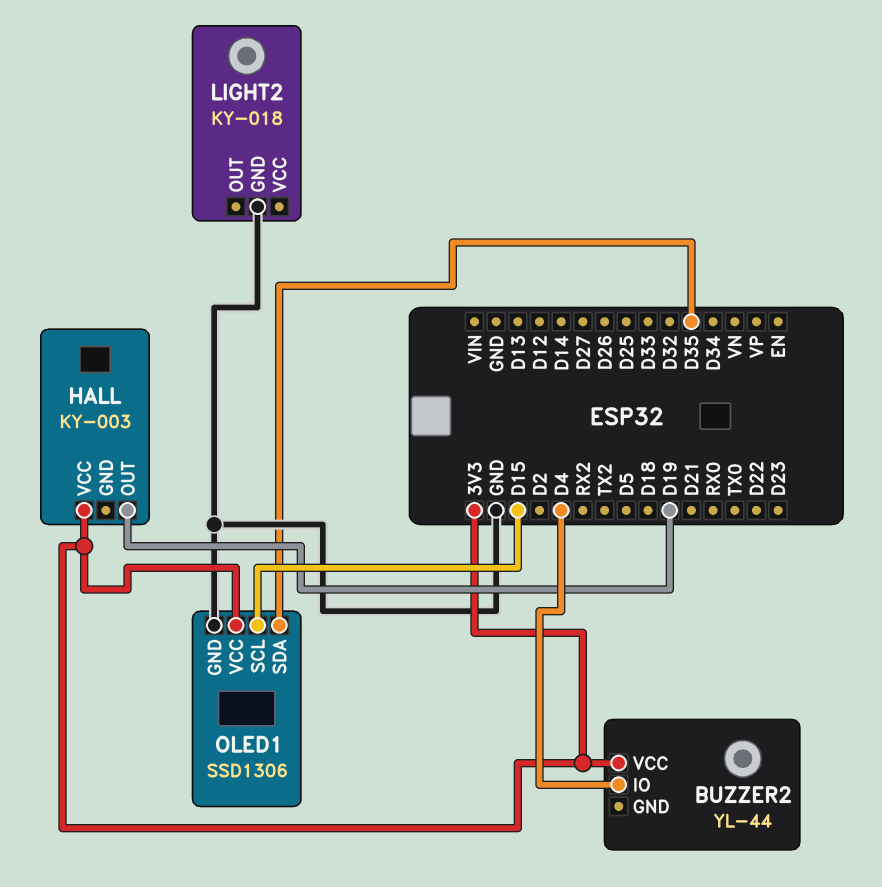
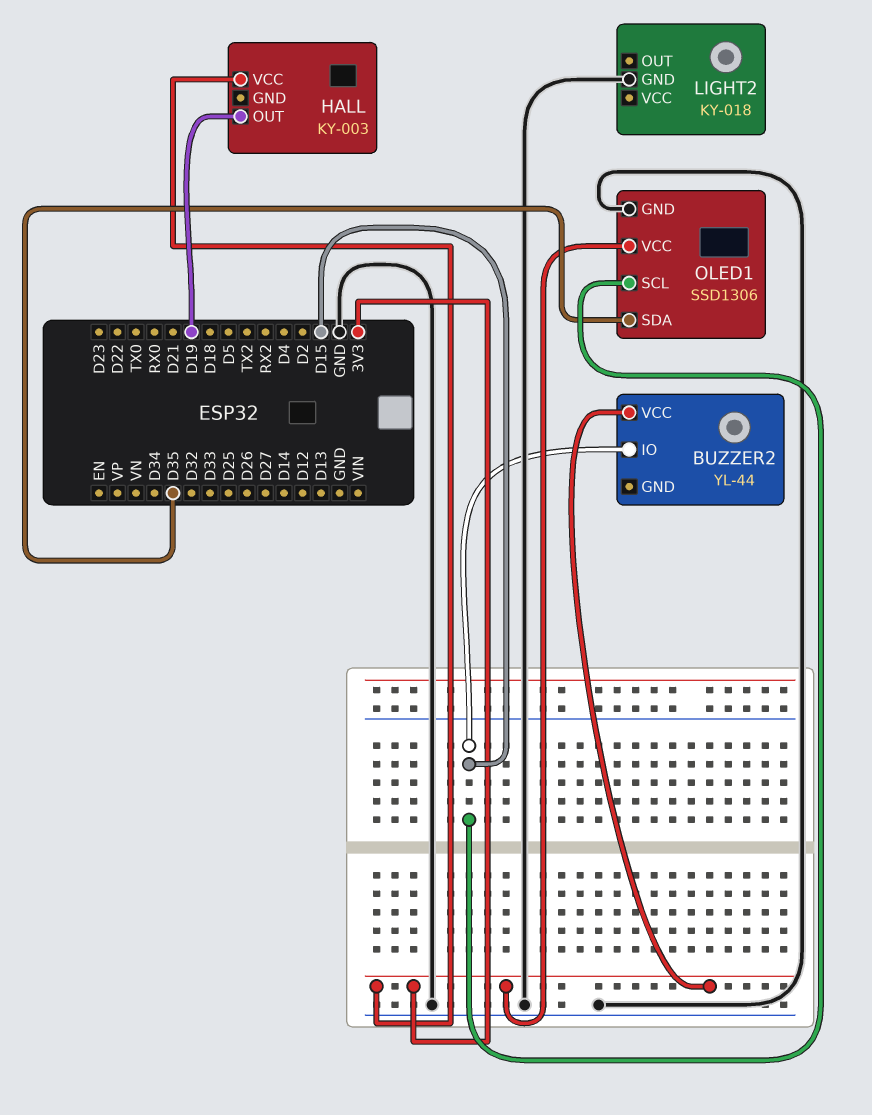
BUZZER2 pin IO: D4 -> D15

